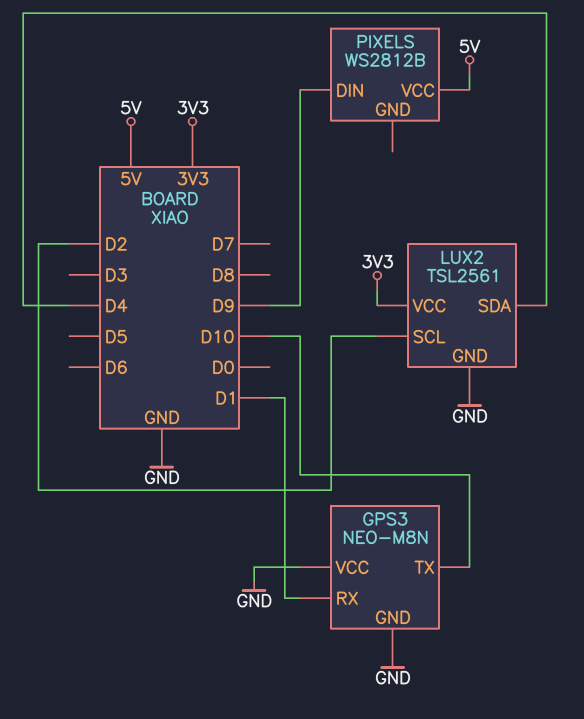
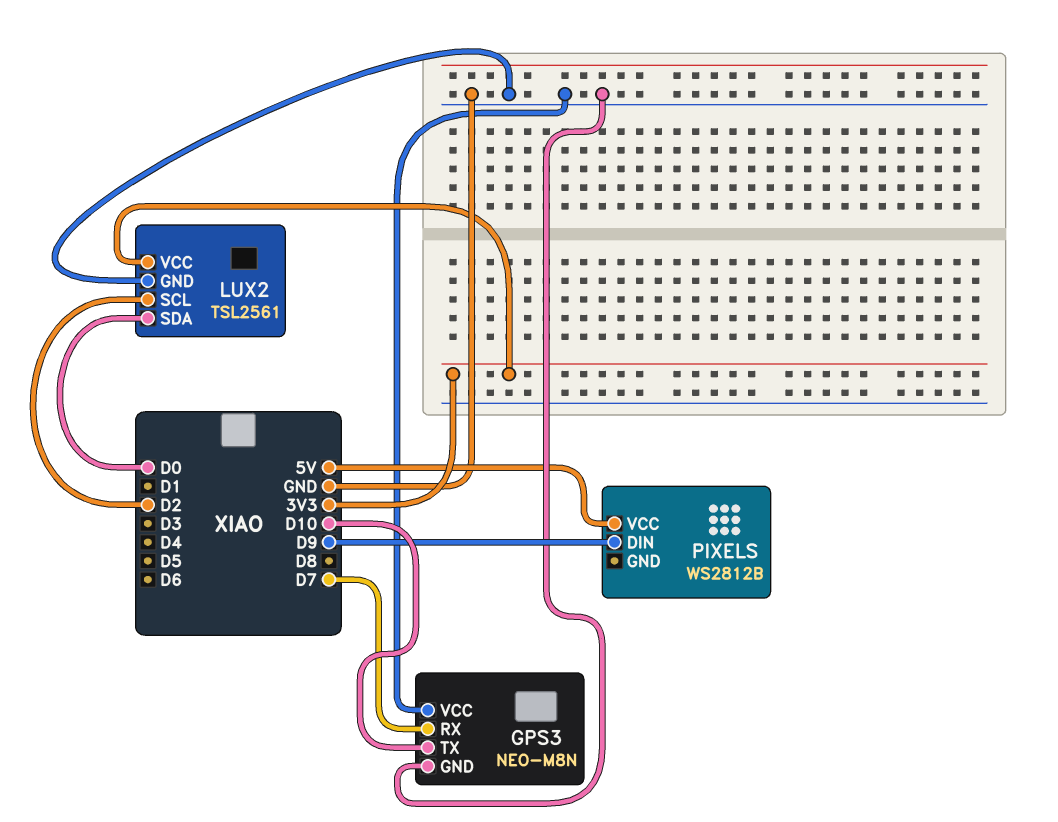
GPS3 pin RX: D1 -> D7
LUX2 pin SDA: D4 -> D0

